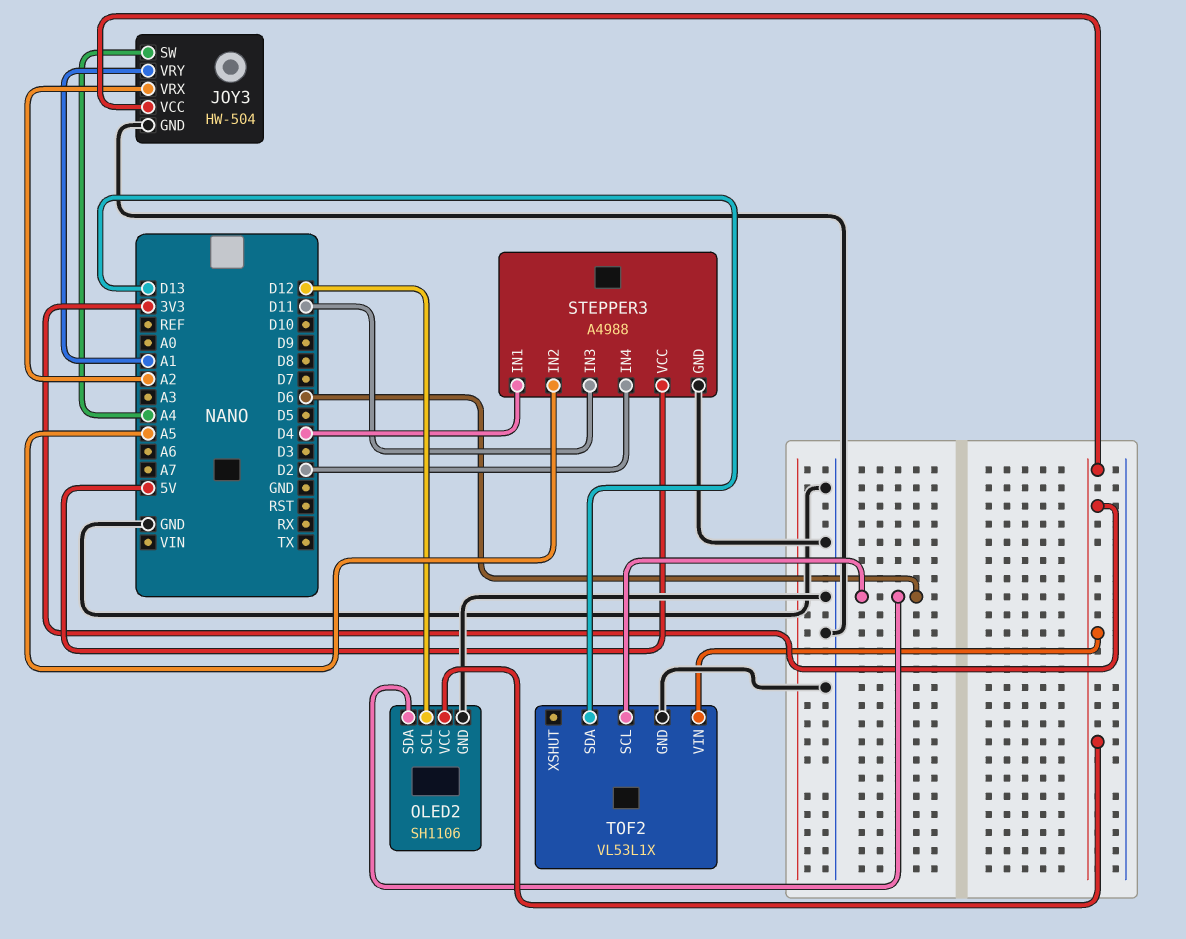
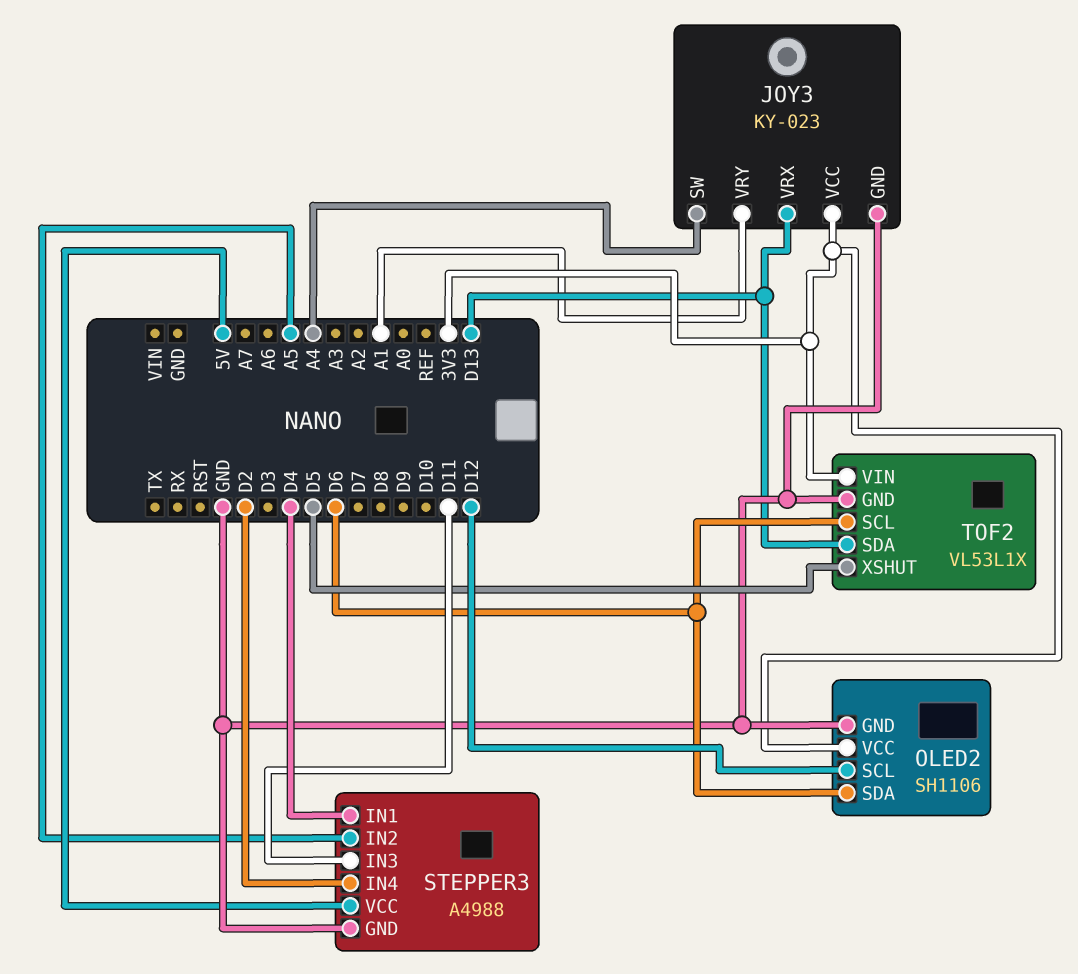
JOY3: HW-504 -> KY-023
JOY3 pin VRX: A2 -> D13
TOF2 pin XSHUT: none -> D5

